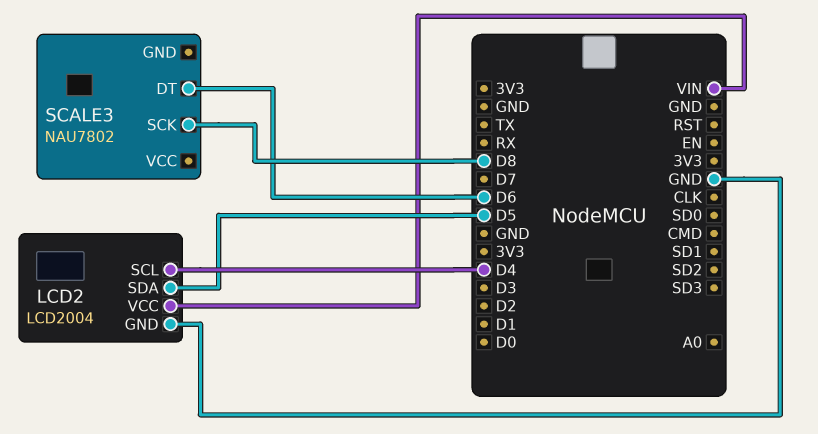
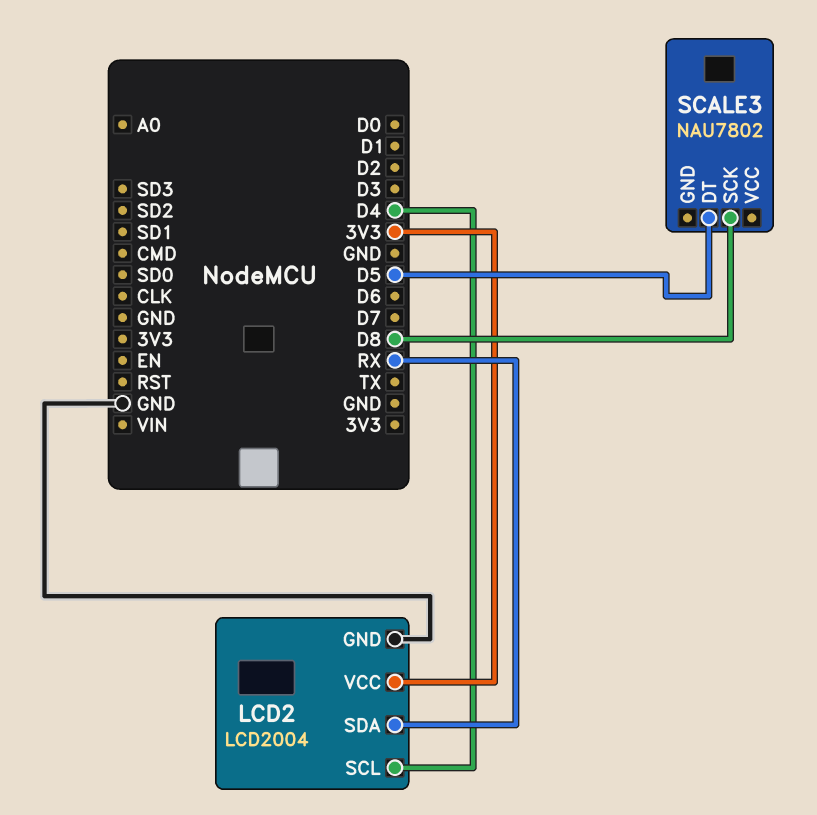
LCD2 pin SDA: D5 -> RX
LCD2 pin VCC: VIN -> 3V3
SCALE3 pin DT: D6 -> D5

